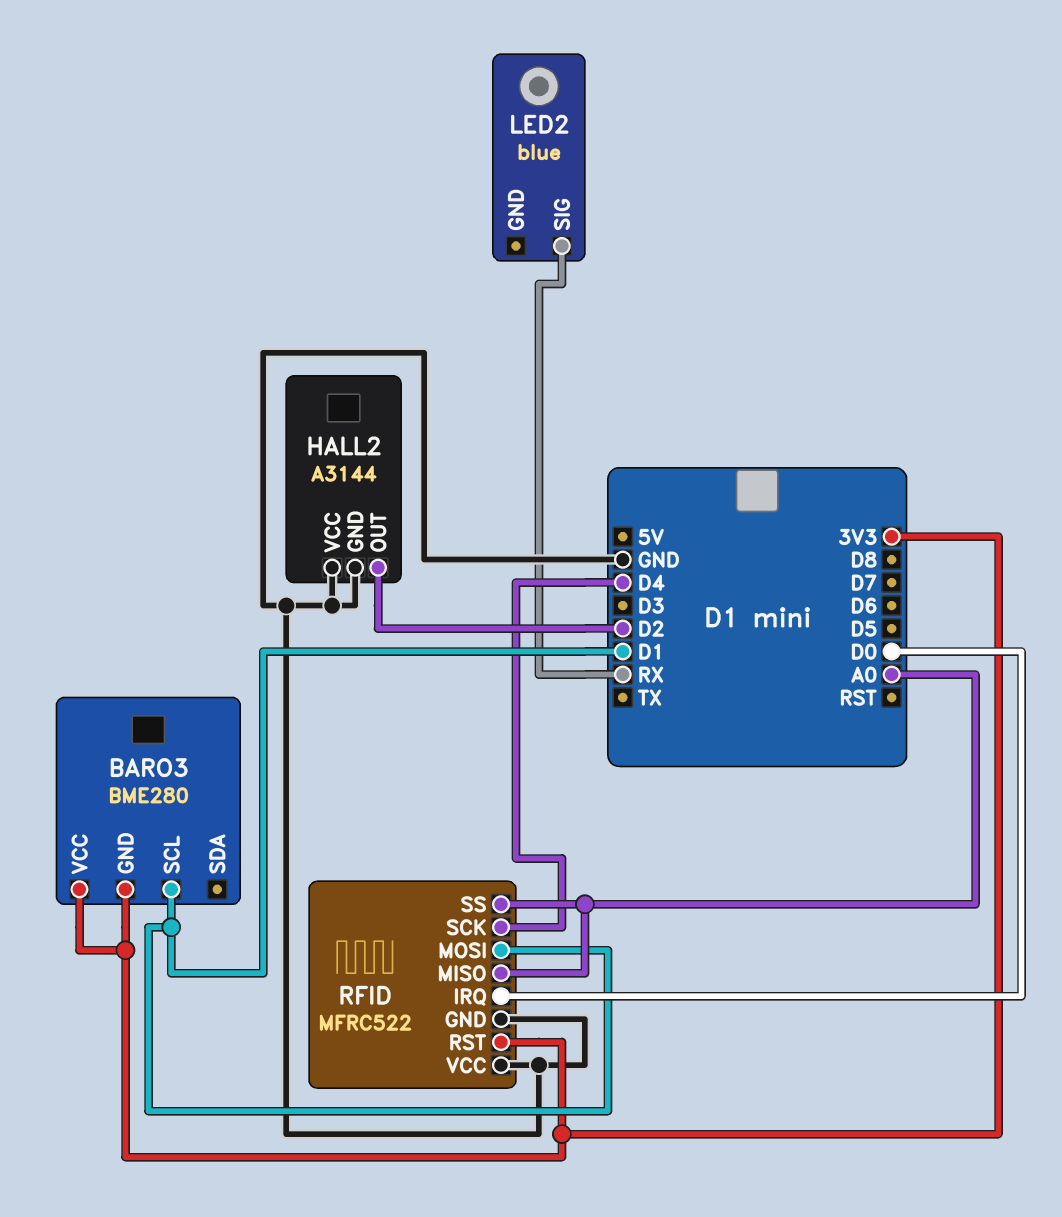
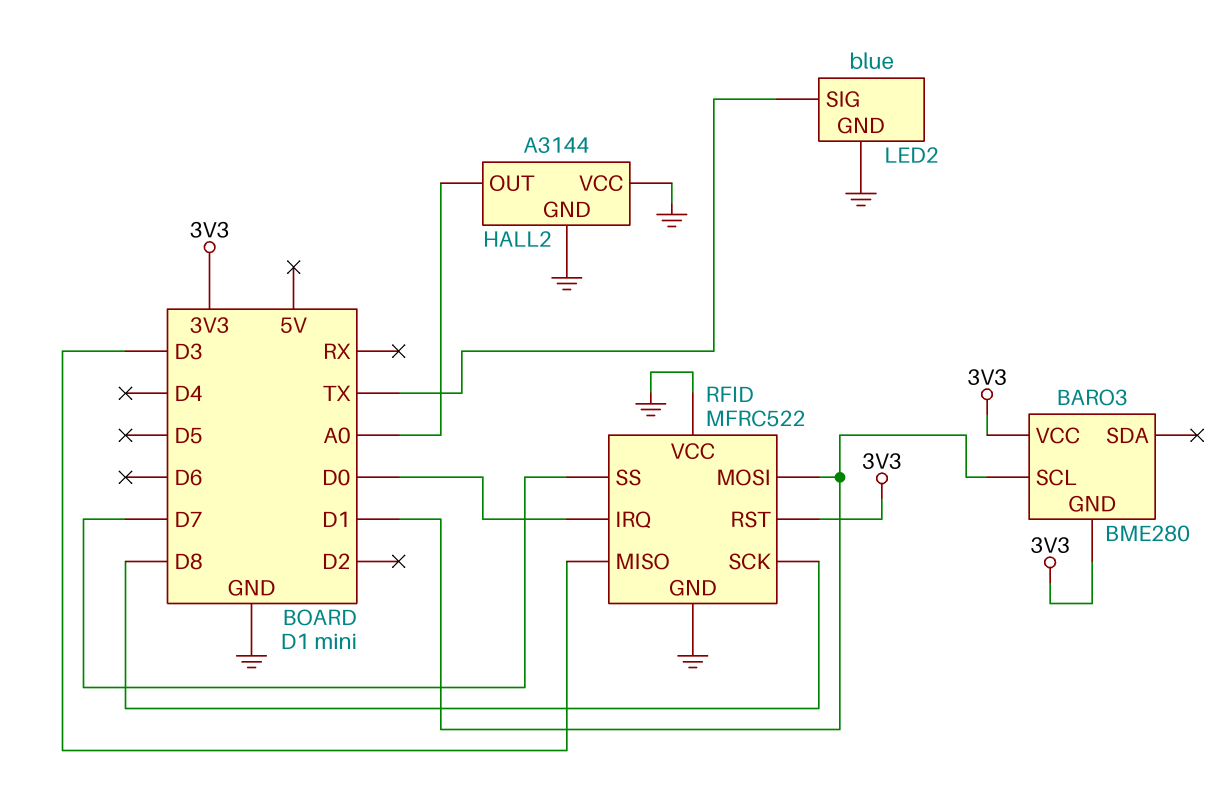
HALL2 pin OUT: D2 -> A0
LED2 pin GND: none -> GND
LED2 pin SIG: RX -> TX
RFID pin MISO: A0 -> D3
RFID pin SCK: D4 -> D8
RFID pin SS: A0 -> D7

